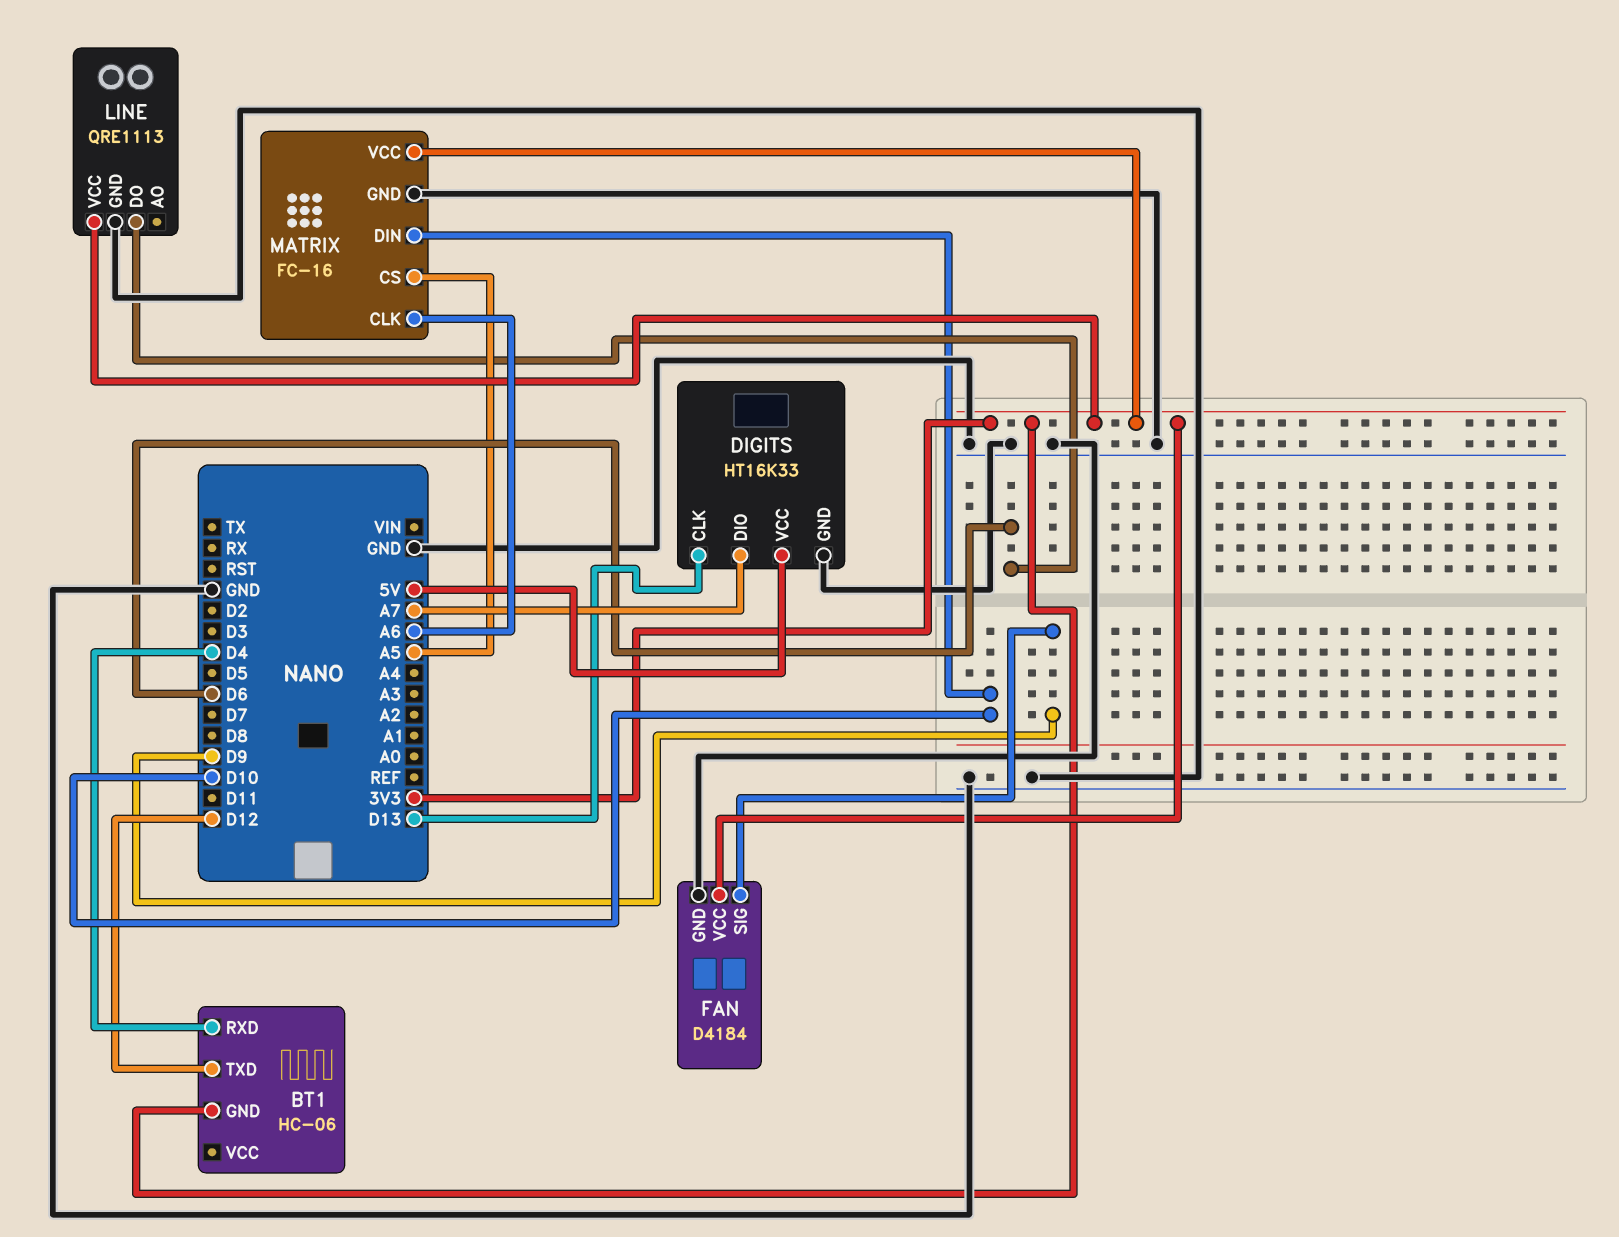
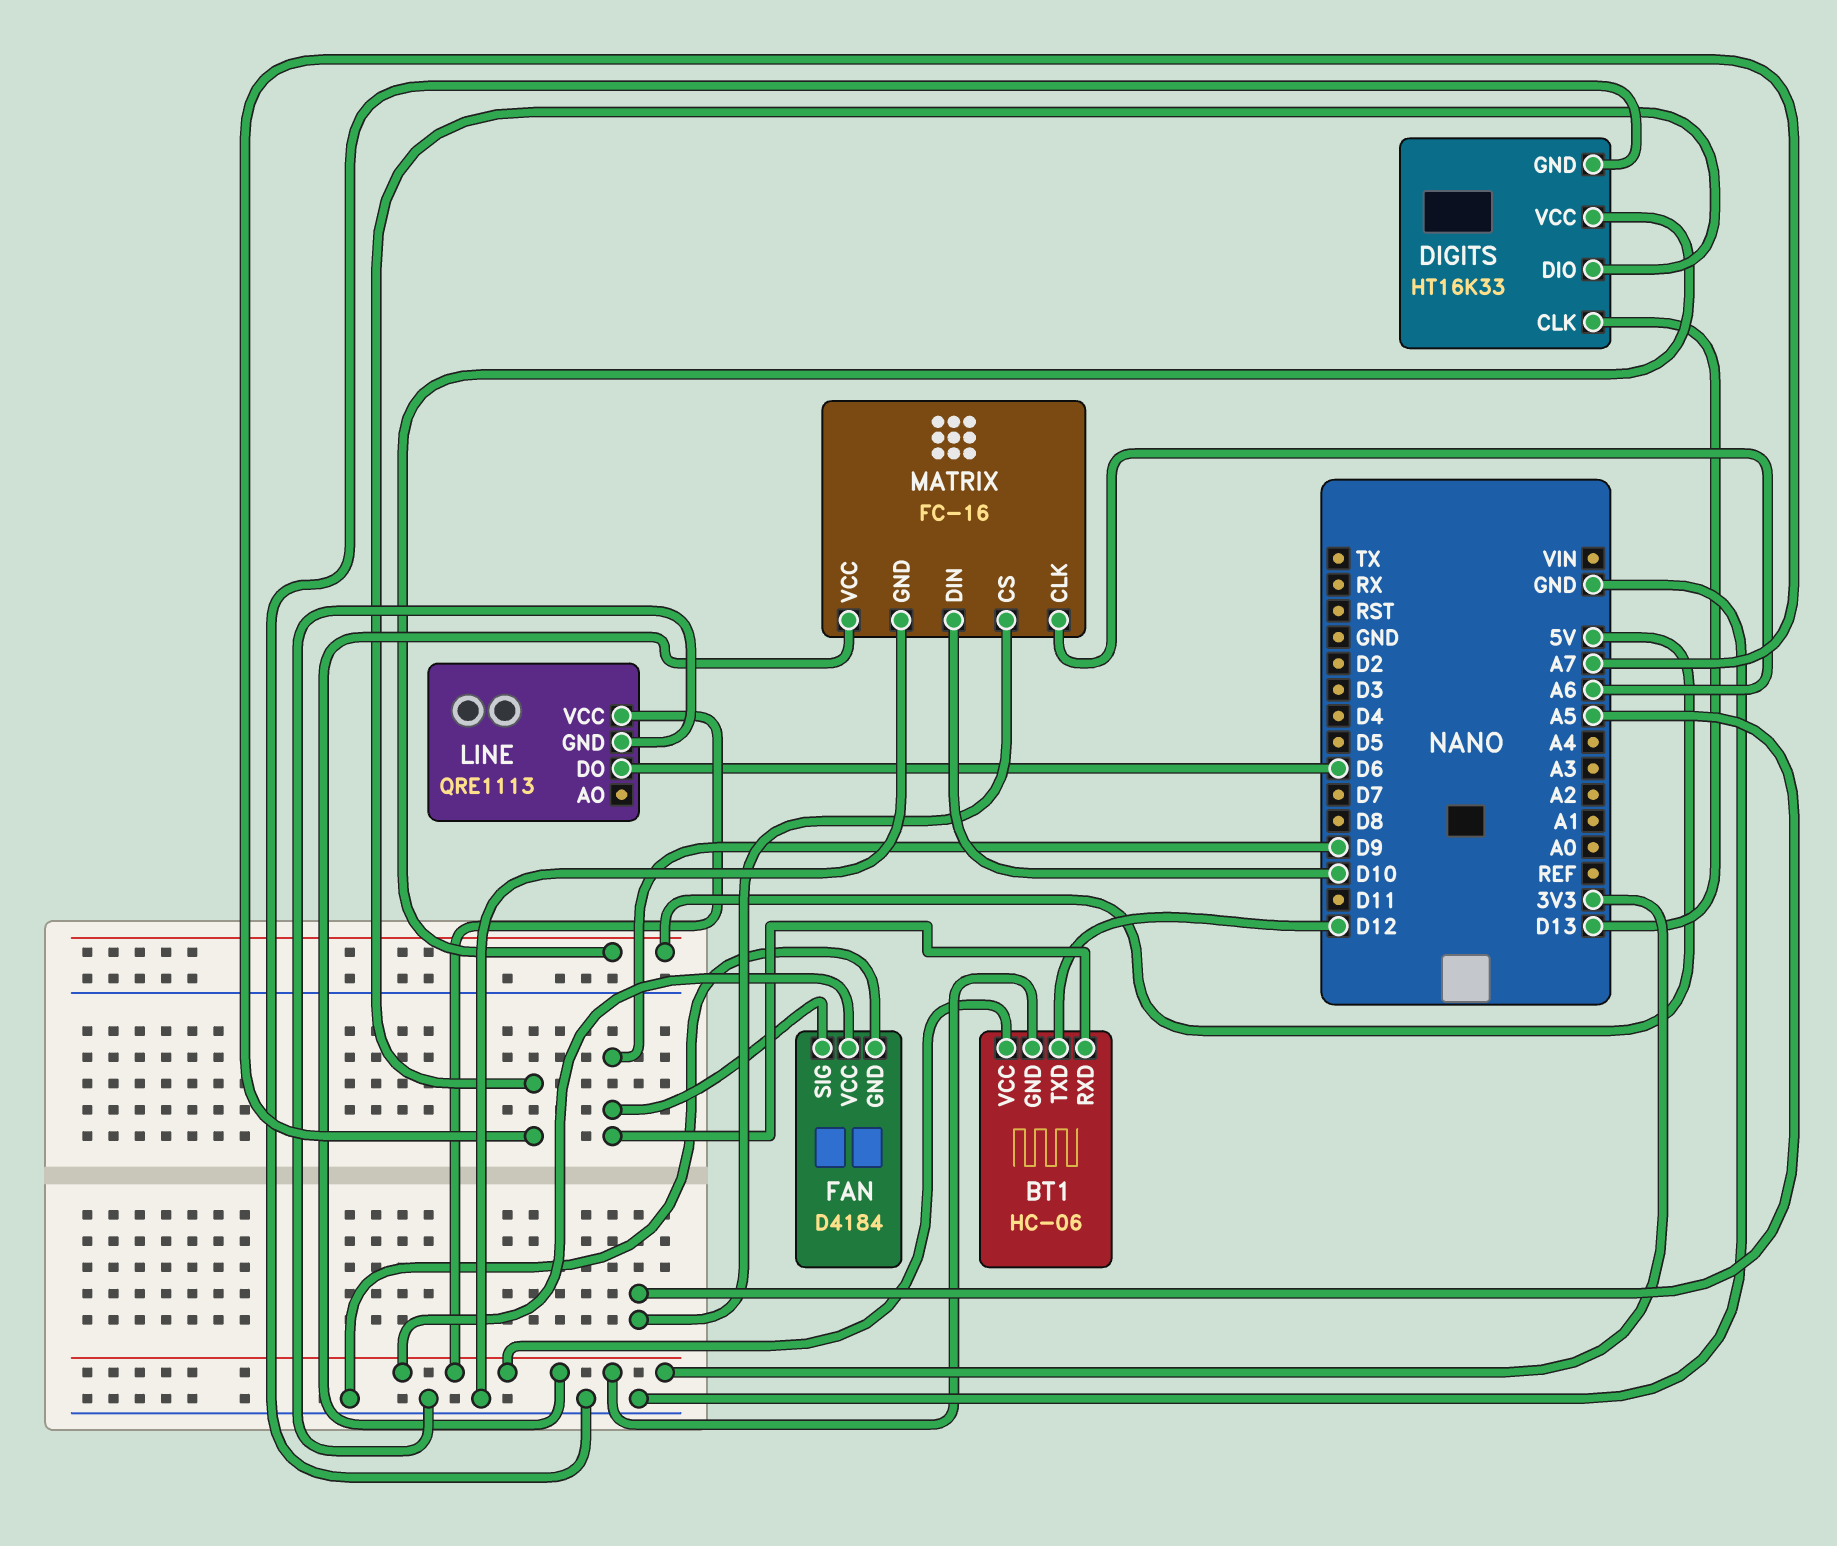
BT1 pin RXD: D4 -> D9
BT1 pin VCC: none -> 3V3

